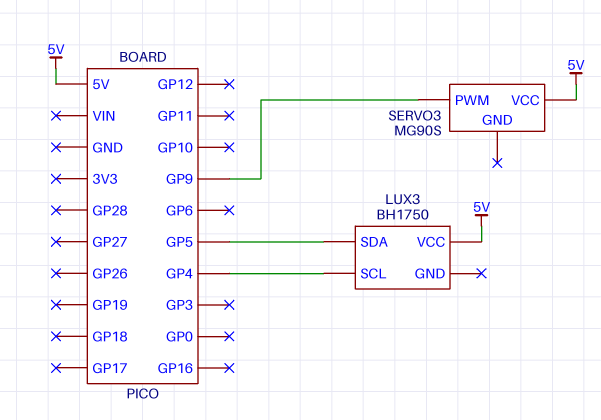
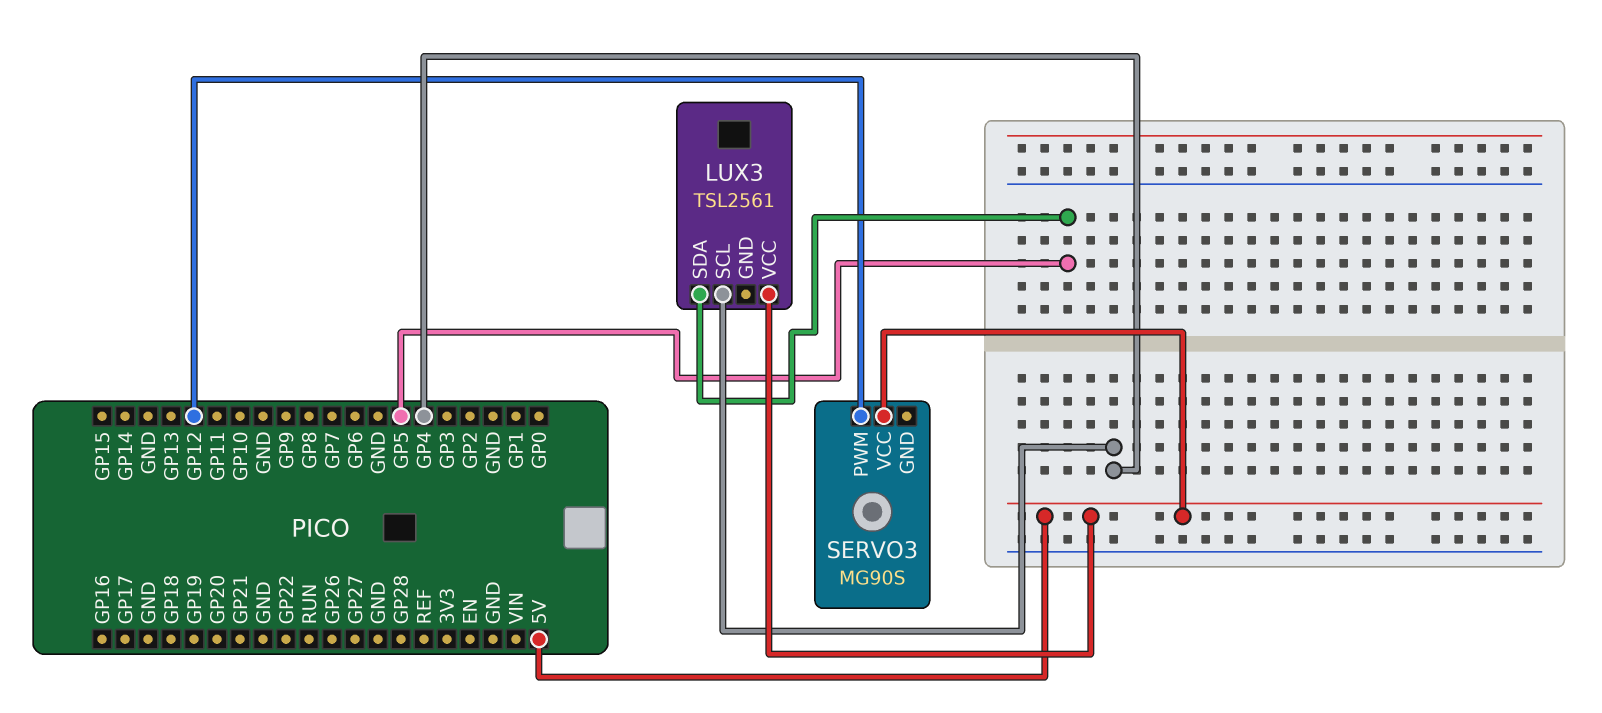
LUX3: BH1750 -> TSL2561
SERVO3 pin PWM: GP9 -> GP12

